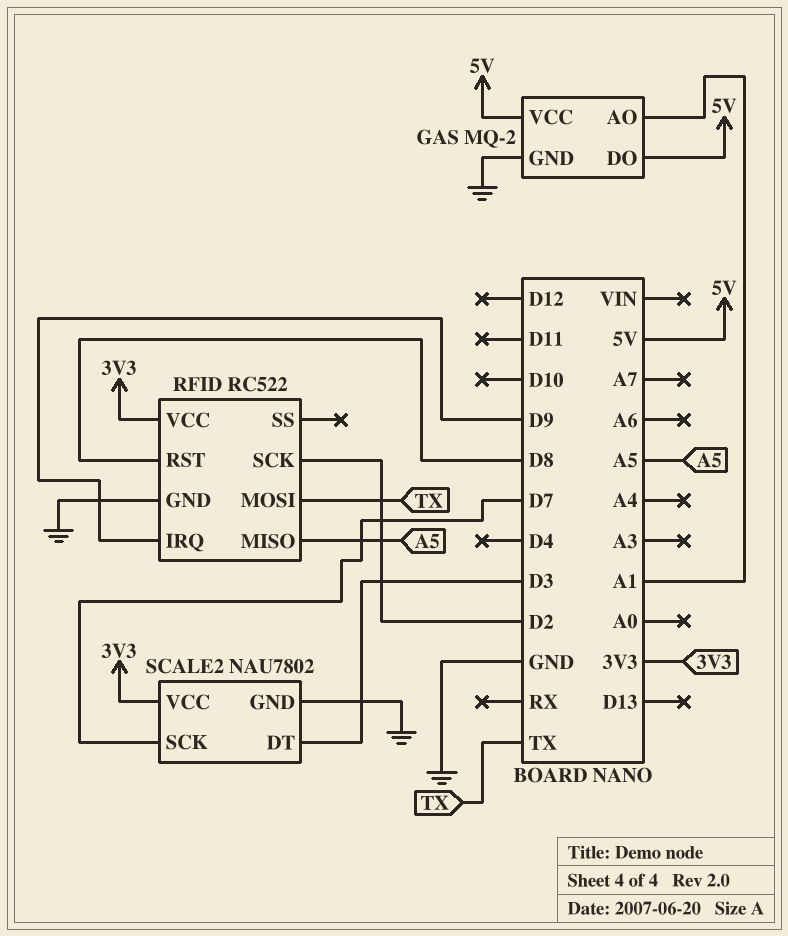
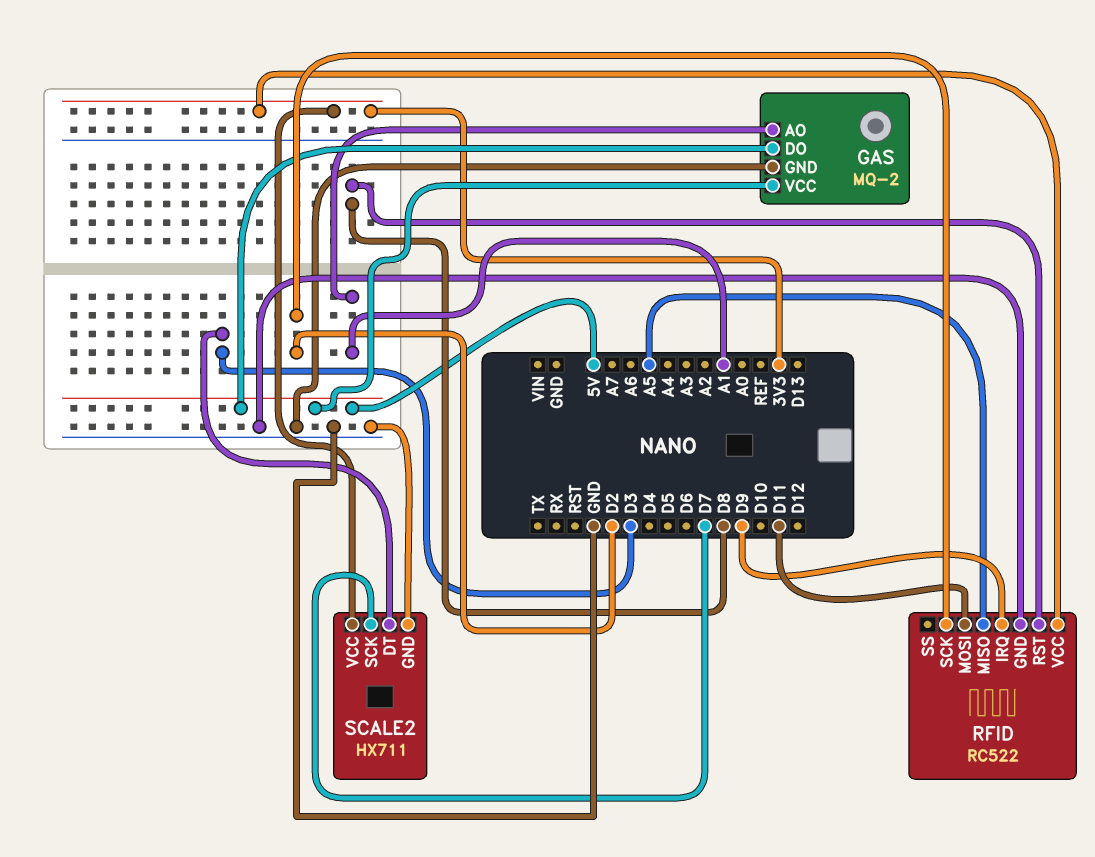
RFID pin MOSI: TX -> D11
SCALE2: NAU7802 -> HX711

